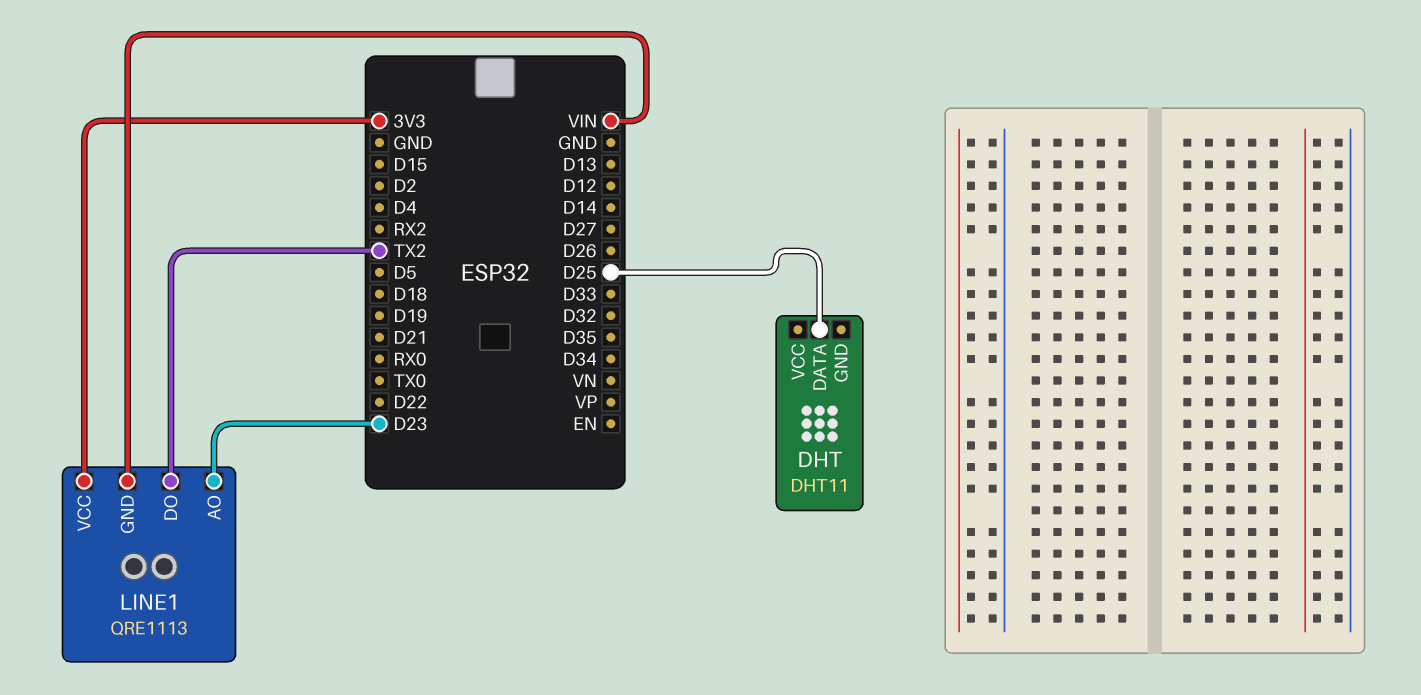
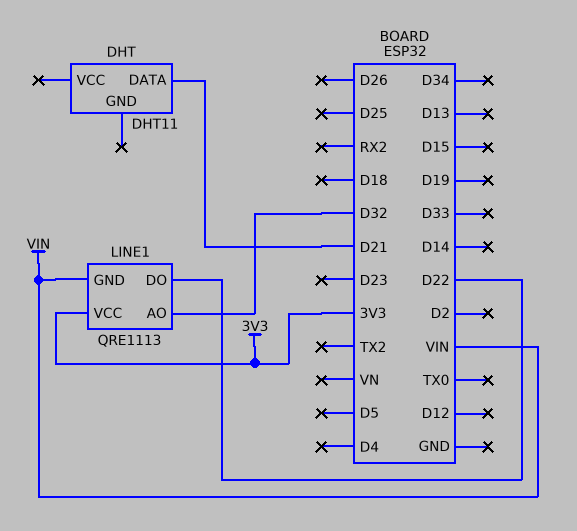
DHT pin DATA: D25 -> D21
LINE1 pin AO: D23 -> D32
LINE1 pin DO: TX2 -> D22

